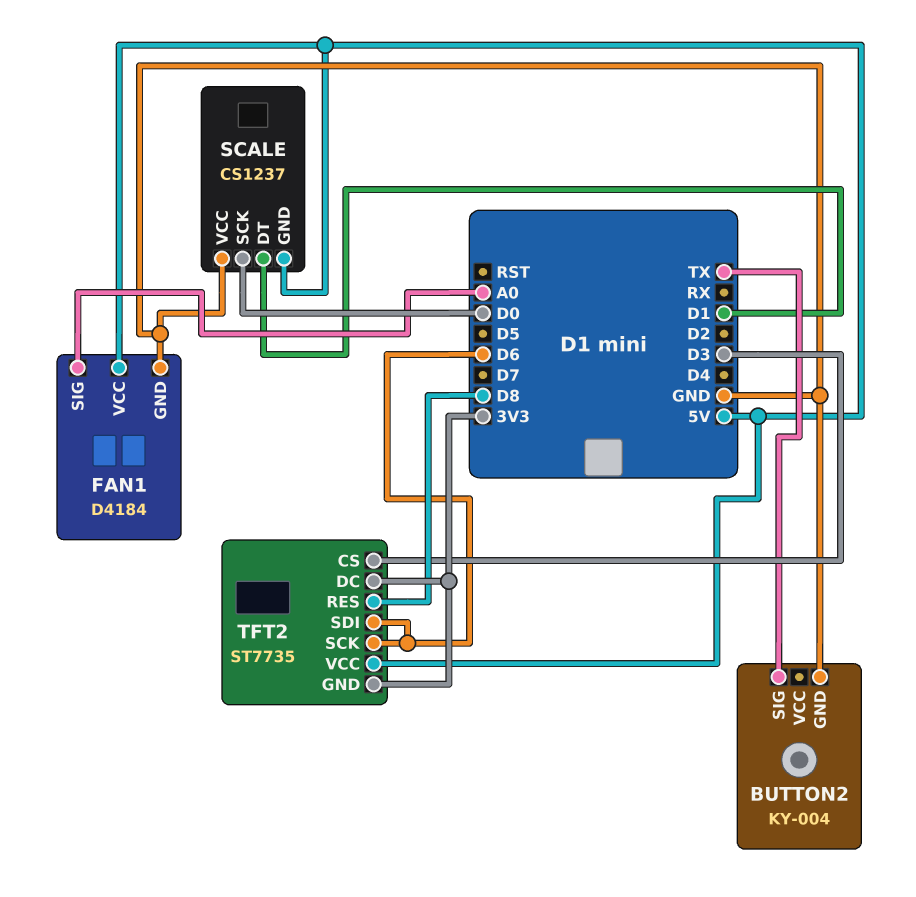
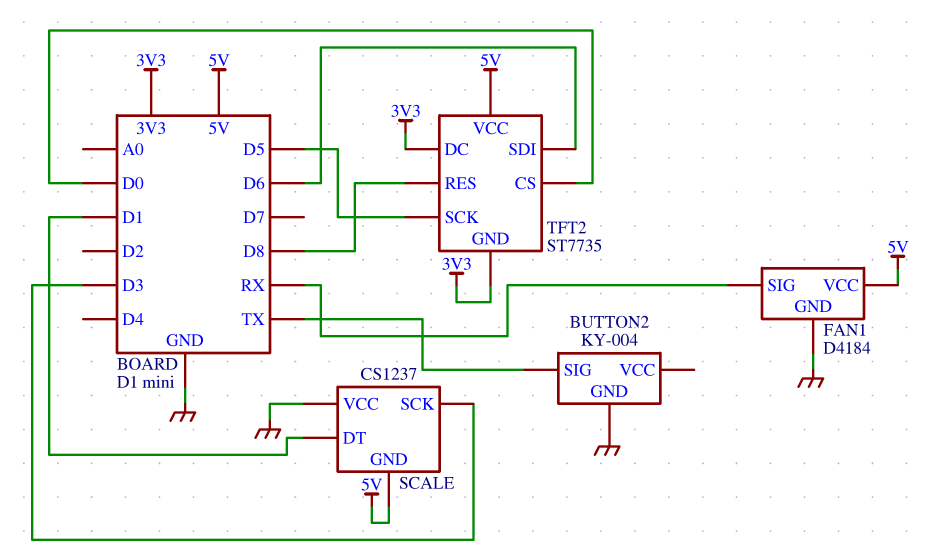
FAN1 pin SIG: A0 -> RX
SCALE pin SCK: D0 -> D3
TFT2 pin CS: D3 -> D0
TFT2 pin SCK: D6 -> D5

